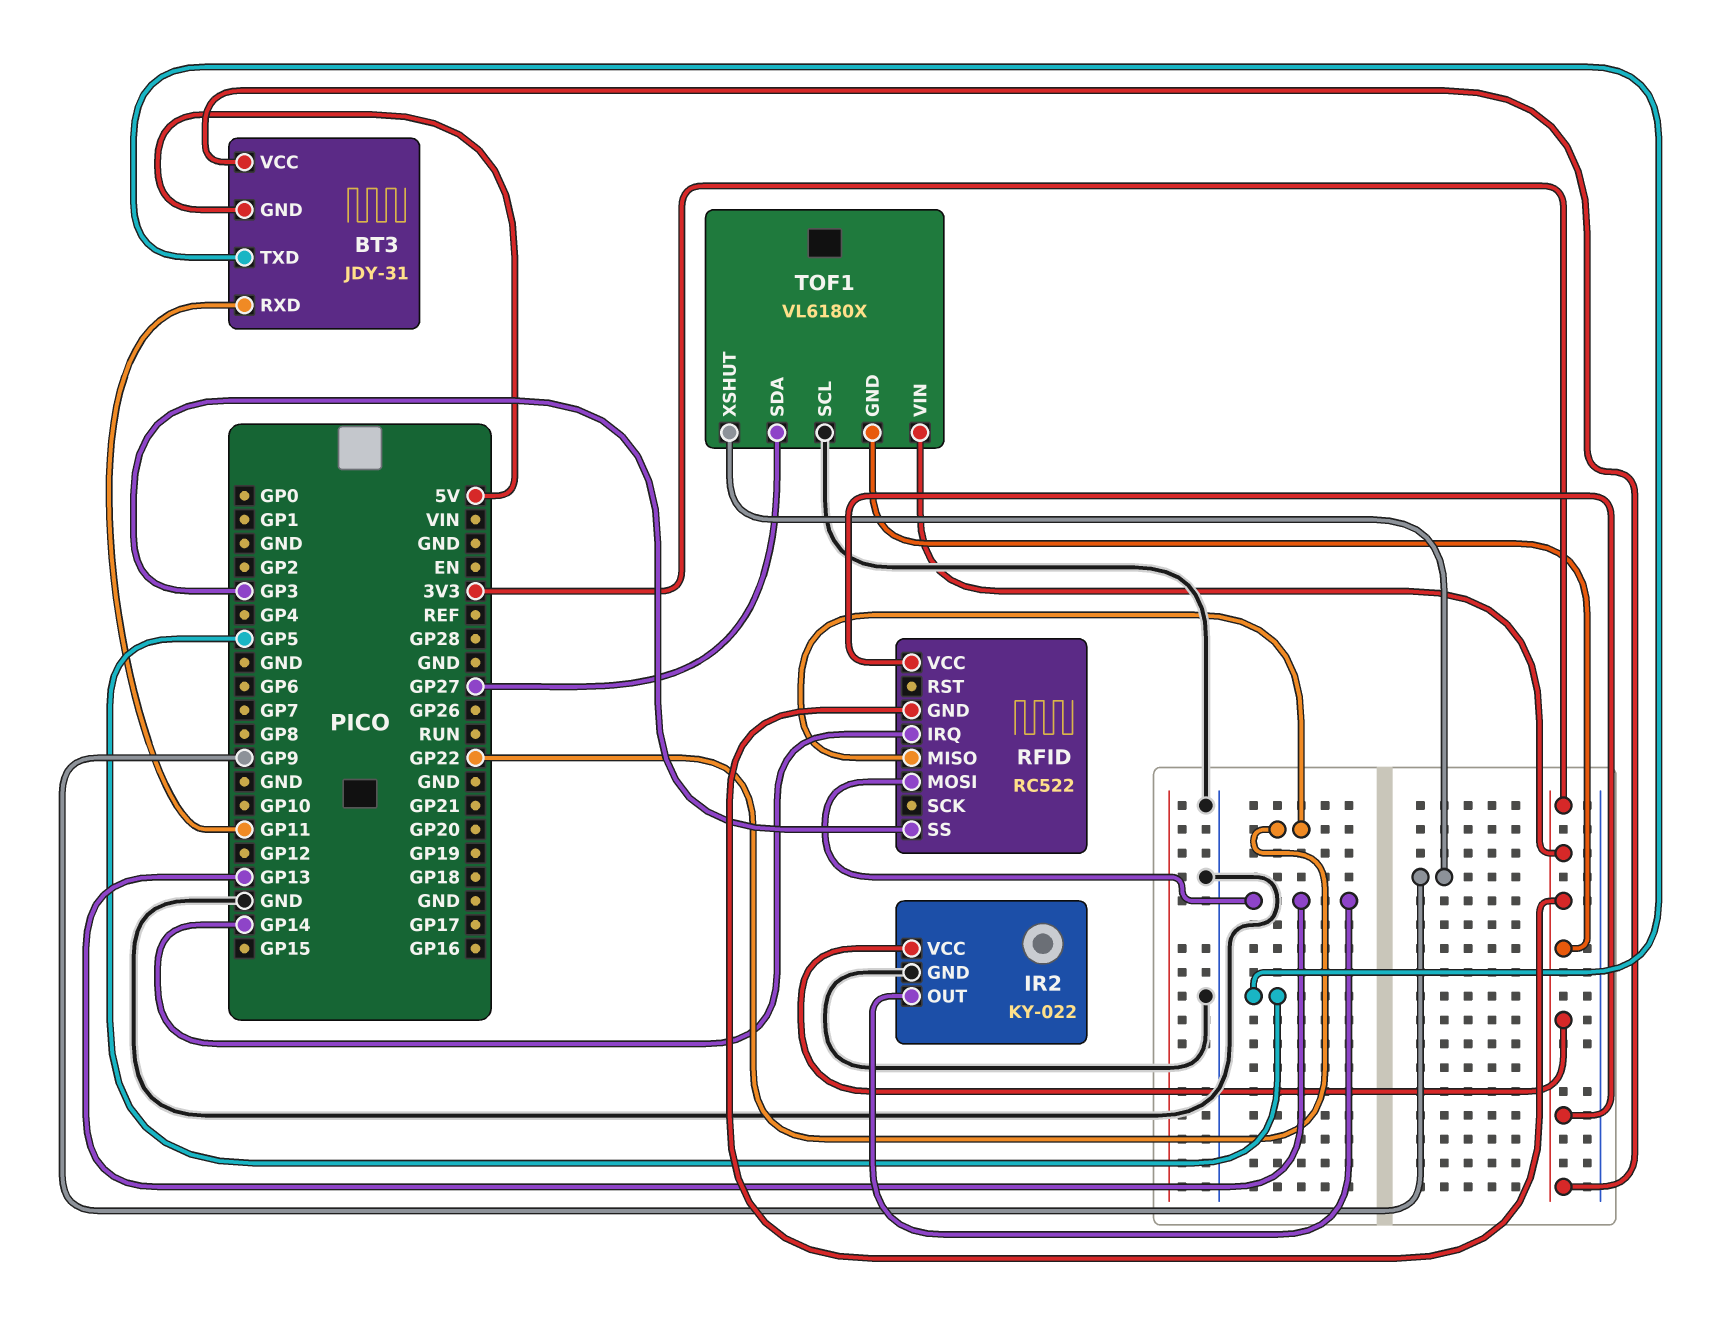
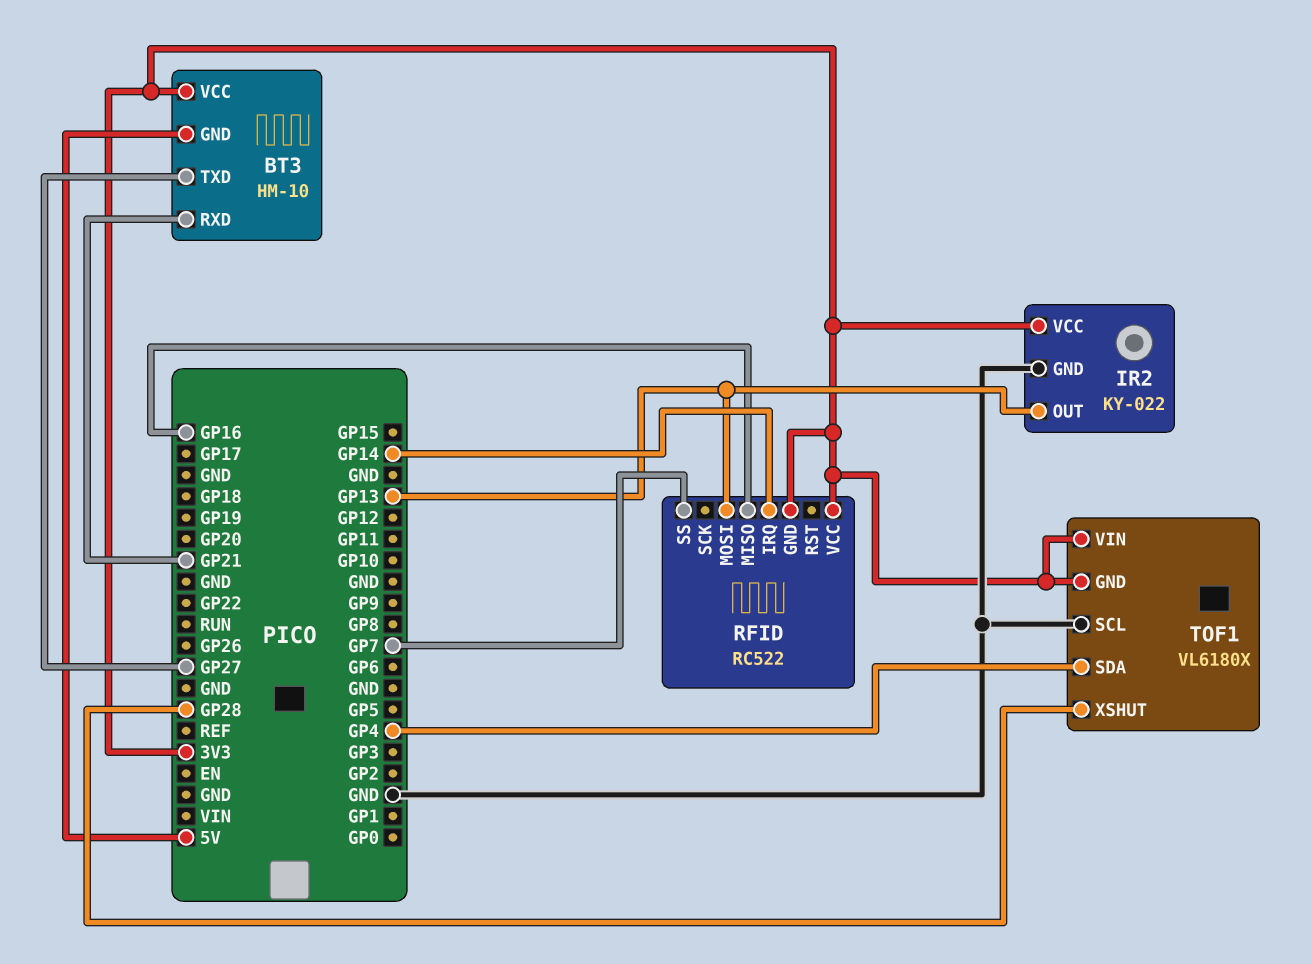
BT3: JDY-31 -> HM-10
BT3 pin RXD: GP11 -> GP21
BT3 pin TXD: GP5 -> GP27
RFID pin MISO: GP22 -> GP16
RFID pin SS: GP3 -> GP7
TOF1 pin SDA: GP27 -> GP4
TOF1 pin XSHUT: GP9 -> GP28

